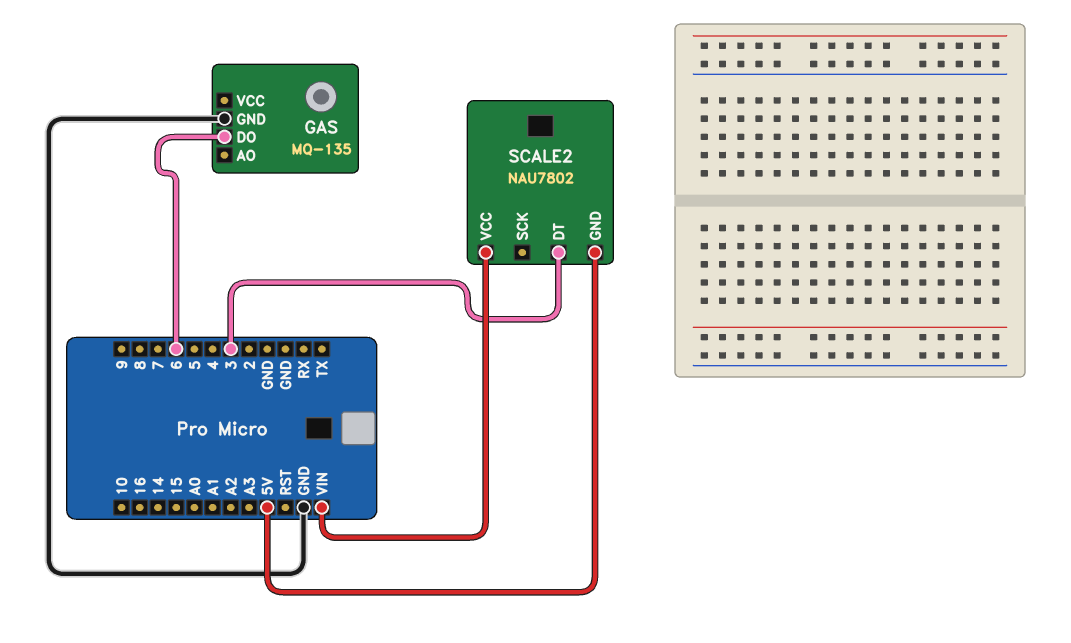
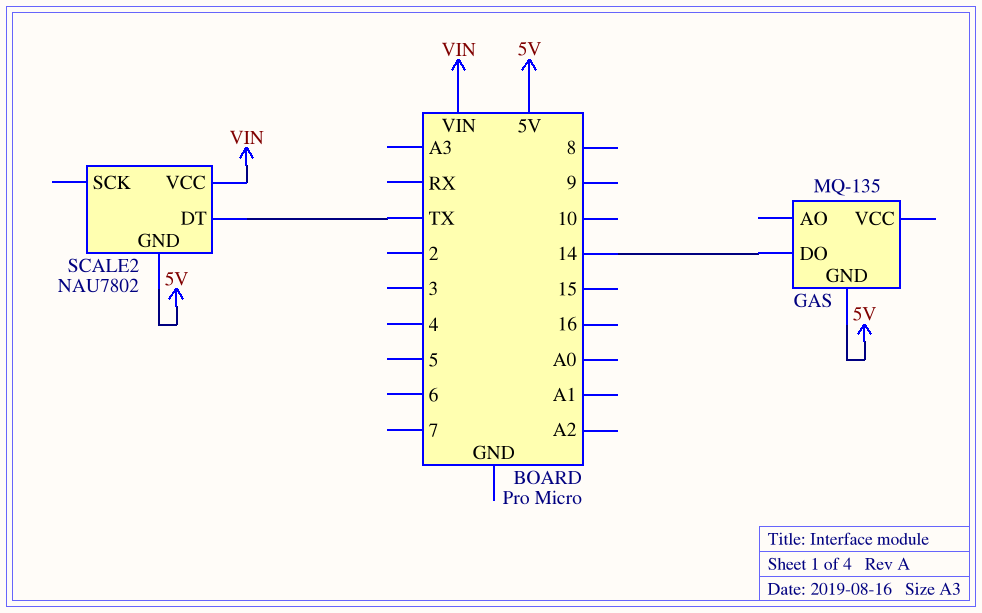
GAS pin DO: 6 -> 14
GAS pin GND: GND -> 5V
SCALE2 pin DT: 3 -> TX

